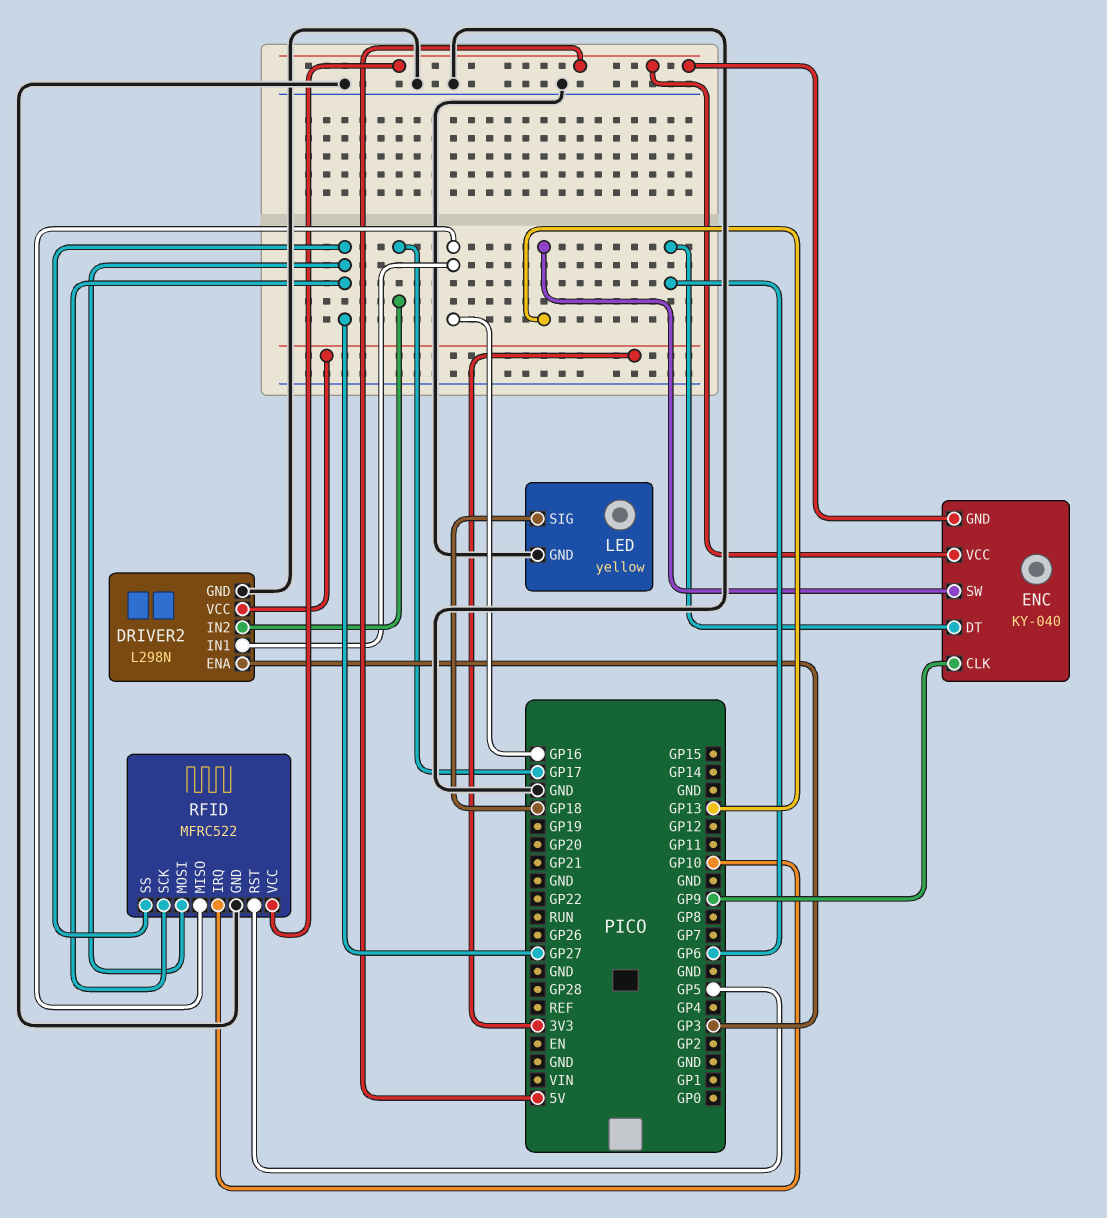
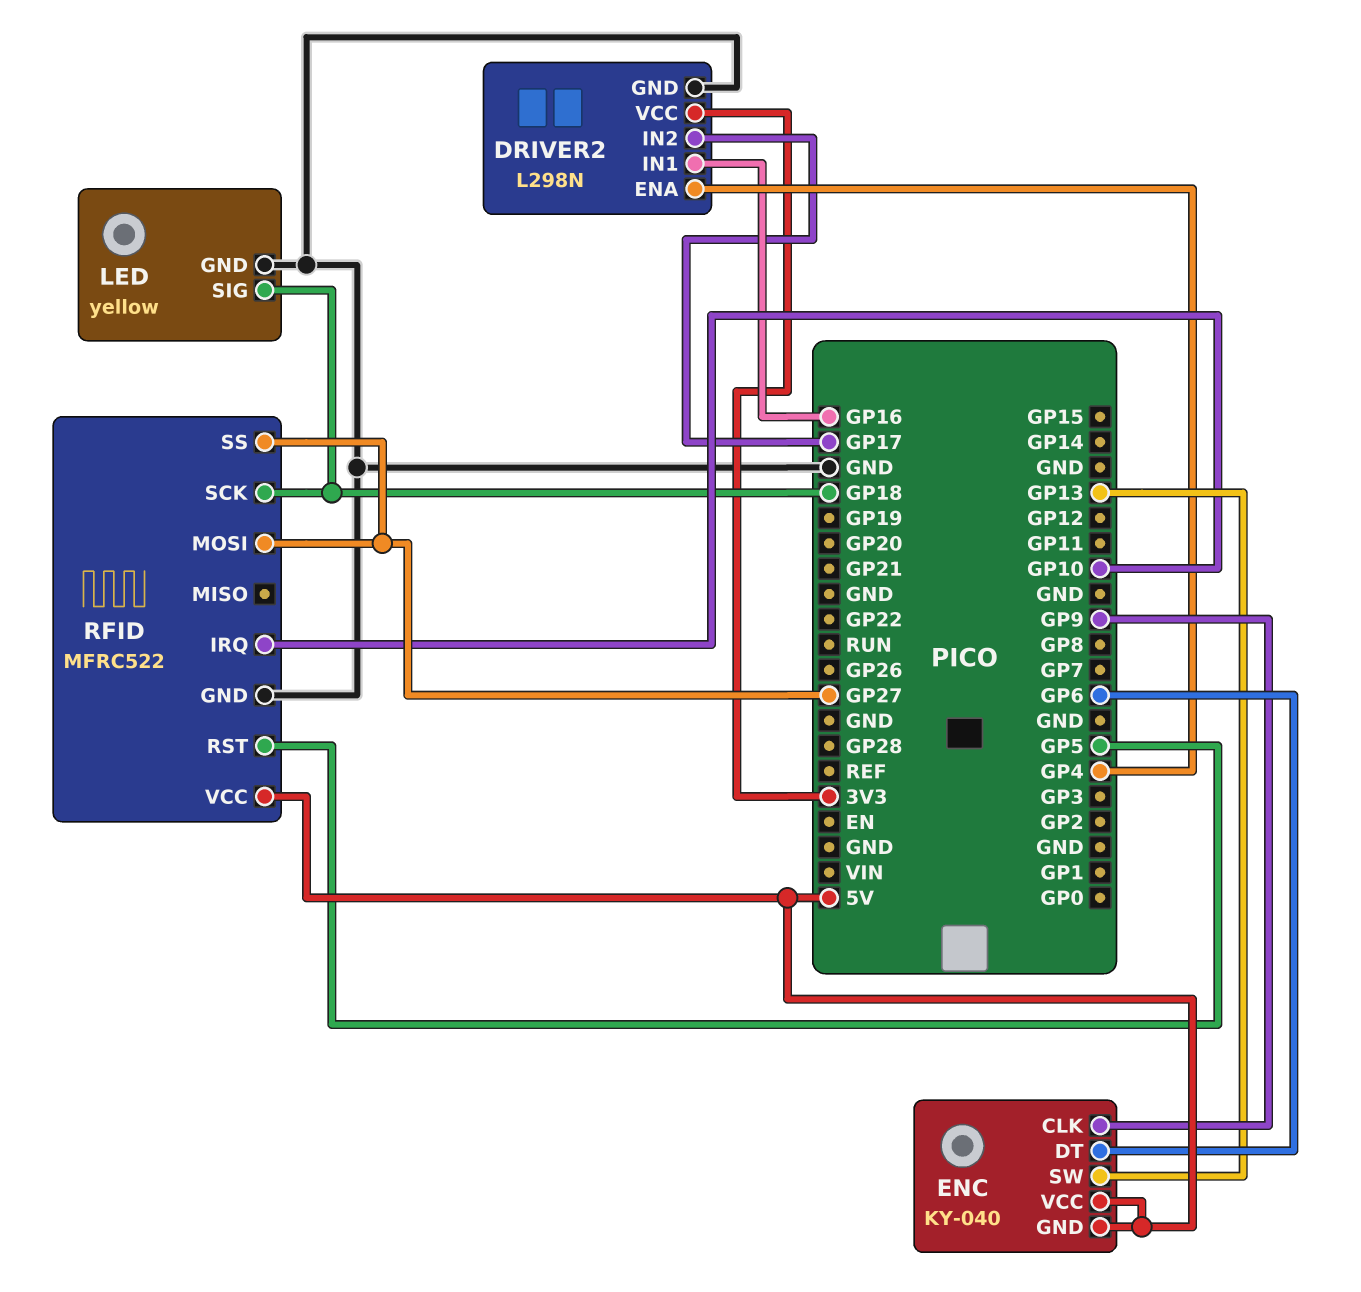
DRIVER2 pin ENA: GP3 -> GP4
RFID pin MISO: GP16 -> none
RFID pin SCK: GP27 -> GP18

